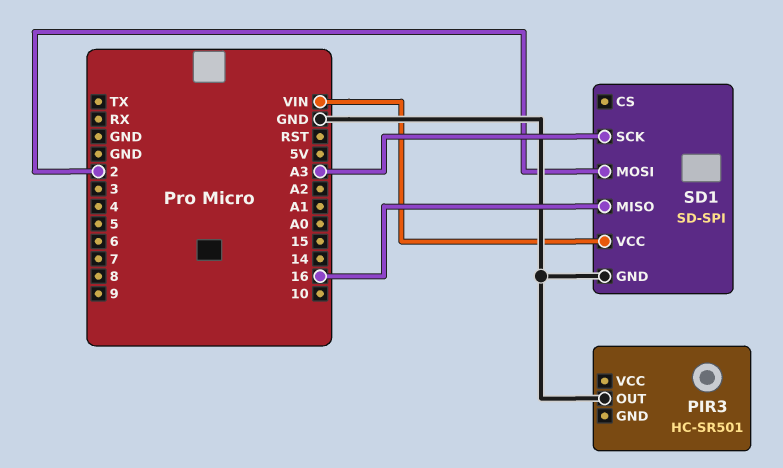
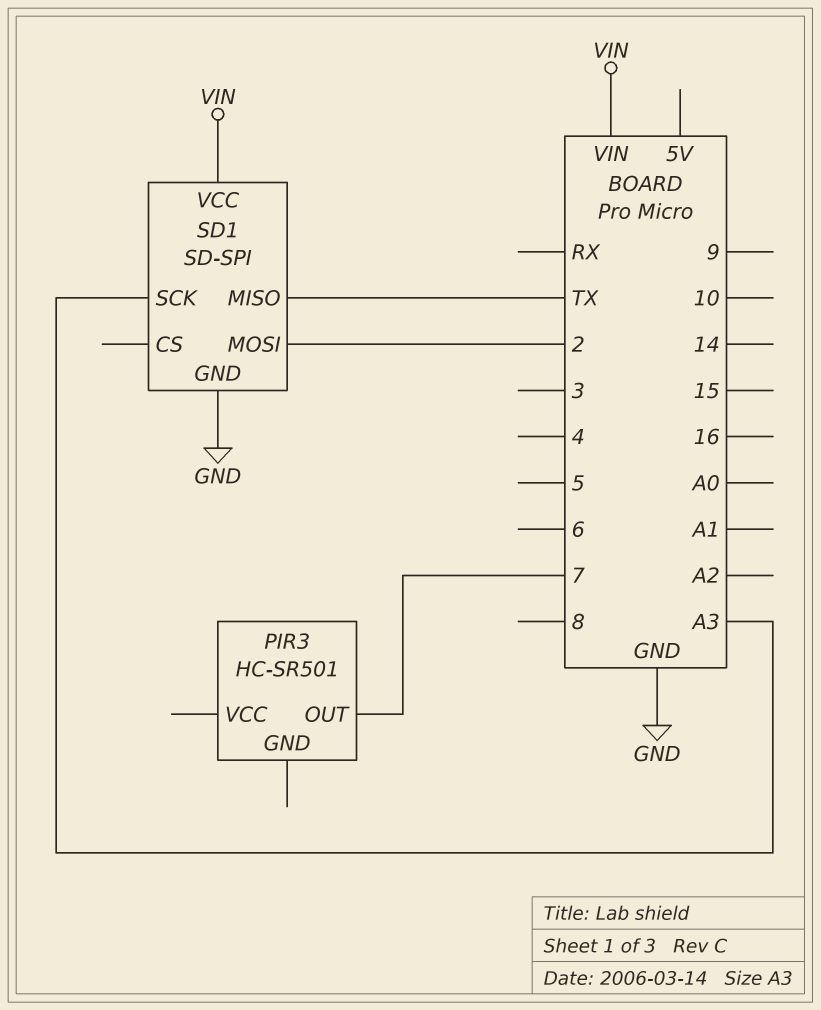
PIR3 pin OUT: GND -> 7
SD1 pin MISO: 16 -> TX

